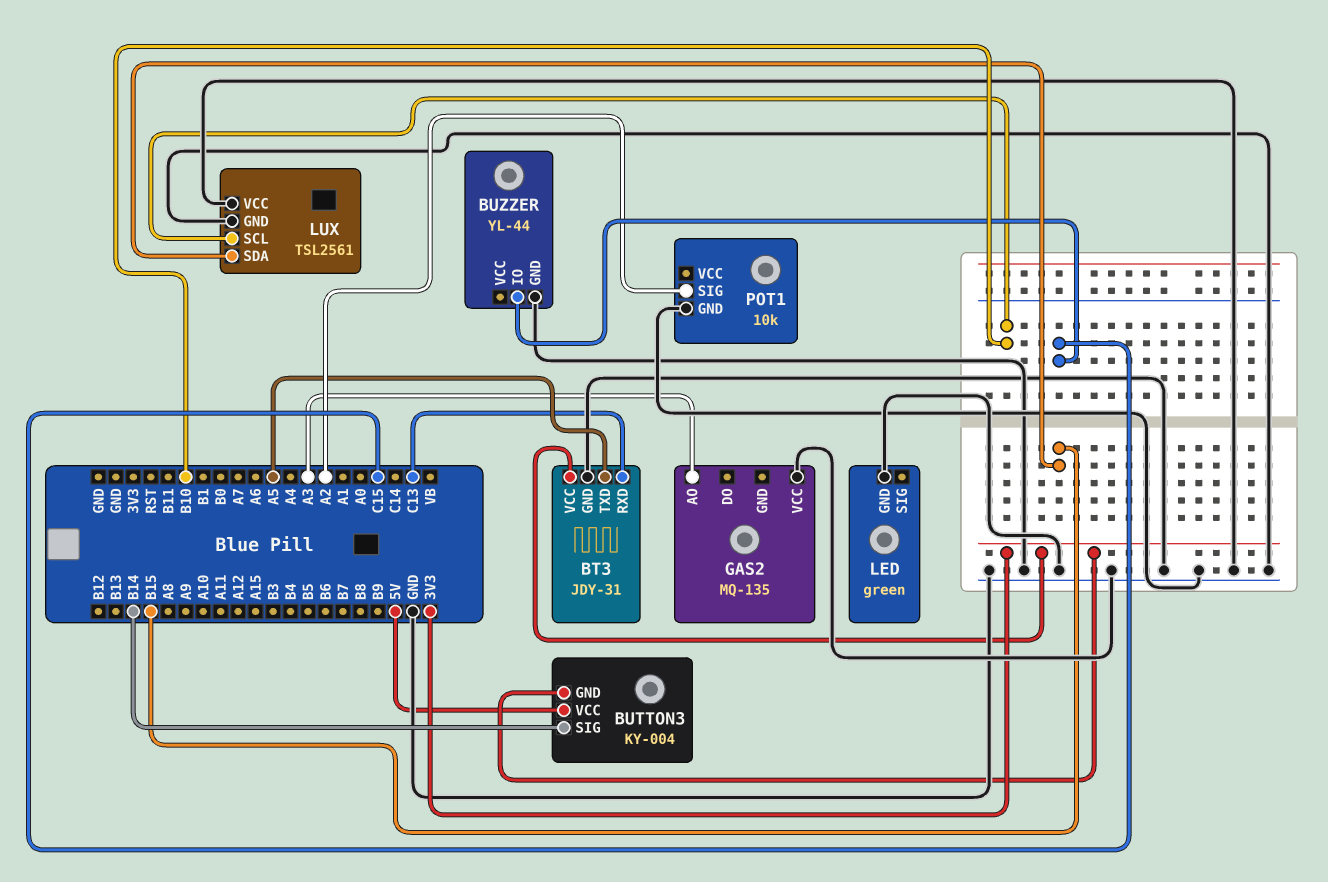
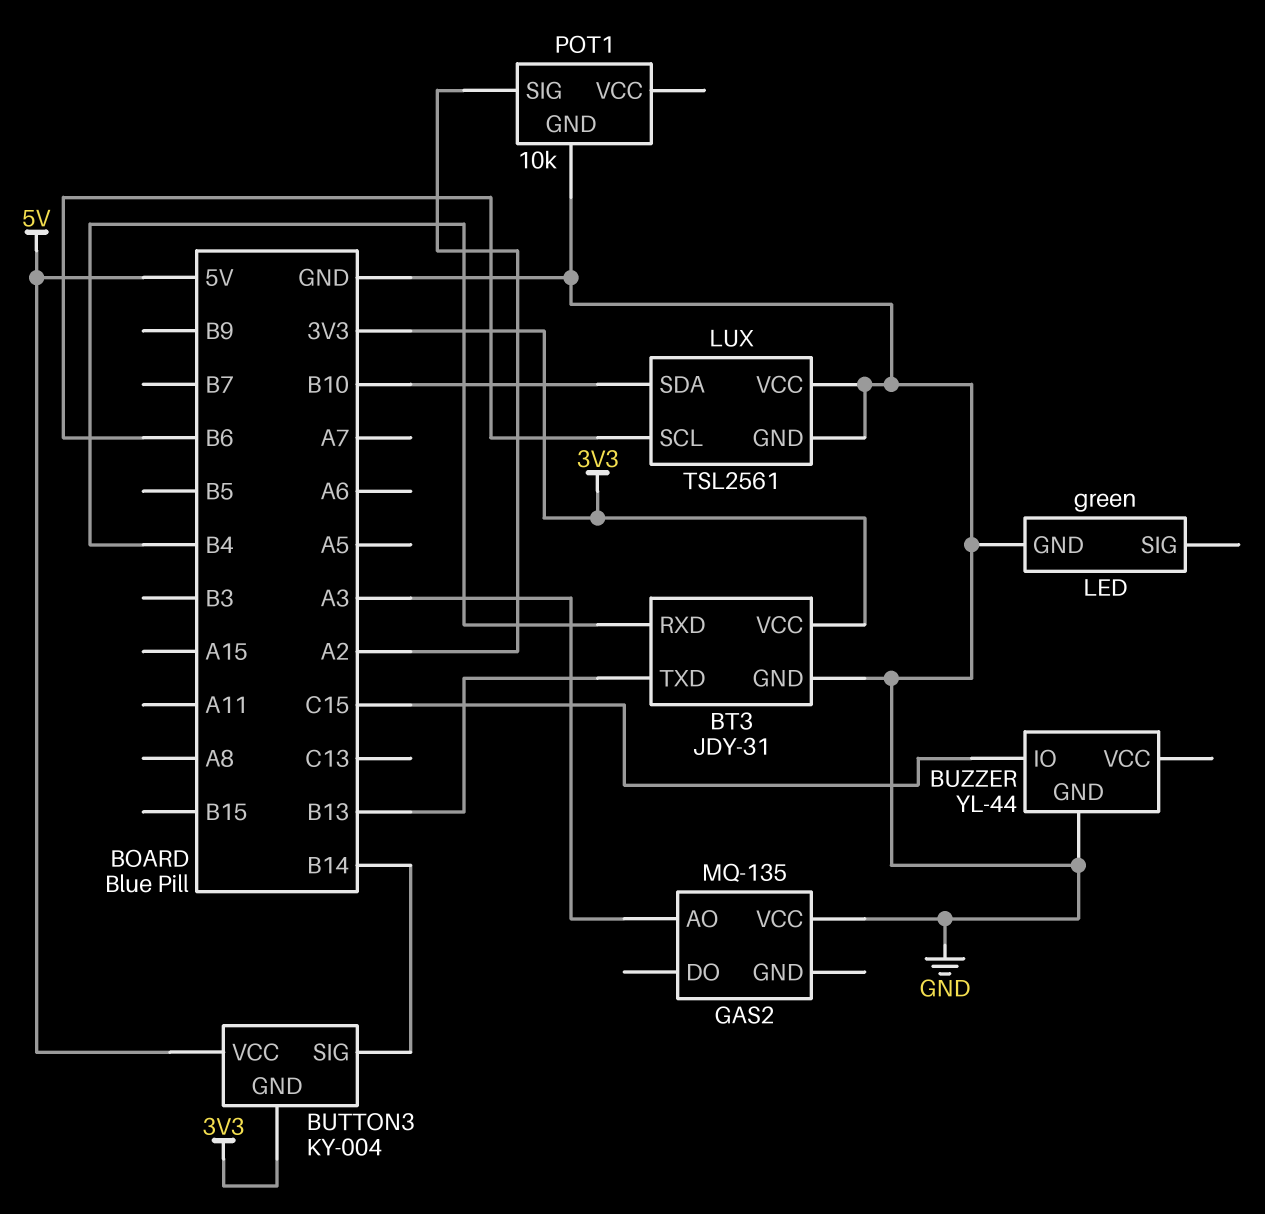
BT3 pin RXD: C13 -> B4
BT3 pin TXD: A5 -> B13
LUX pin SCL: B10 -> B6
LUX pin SDA: B15 -> B10

